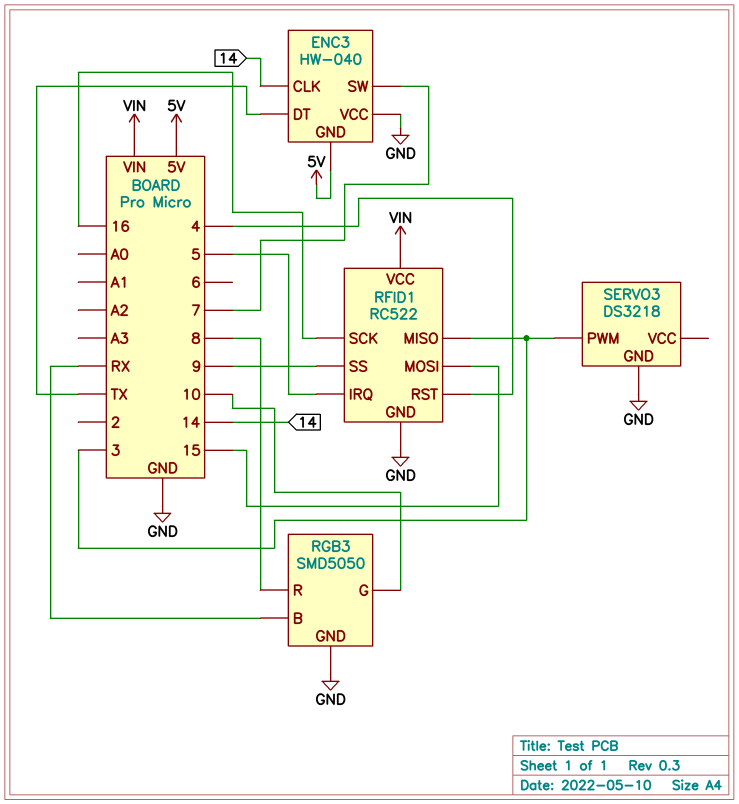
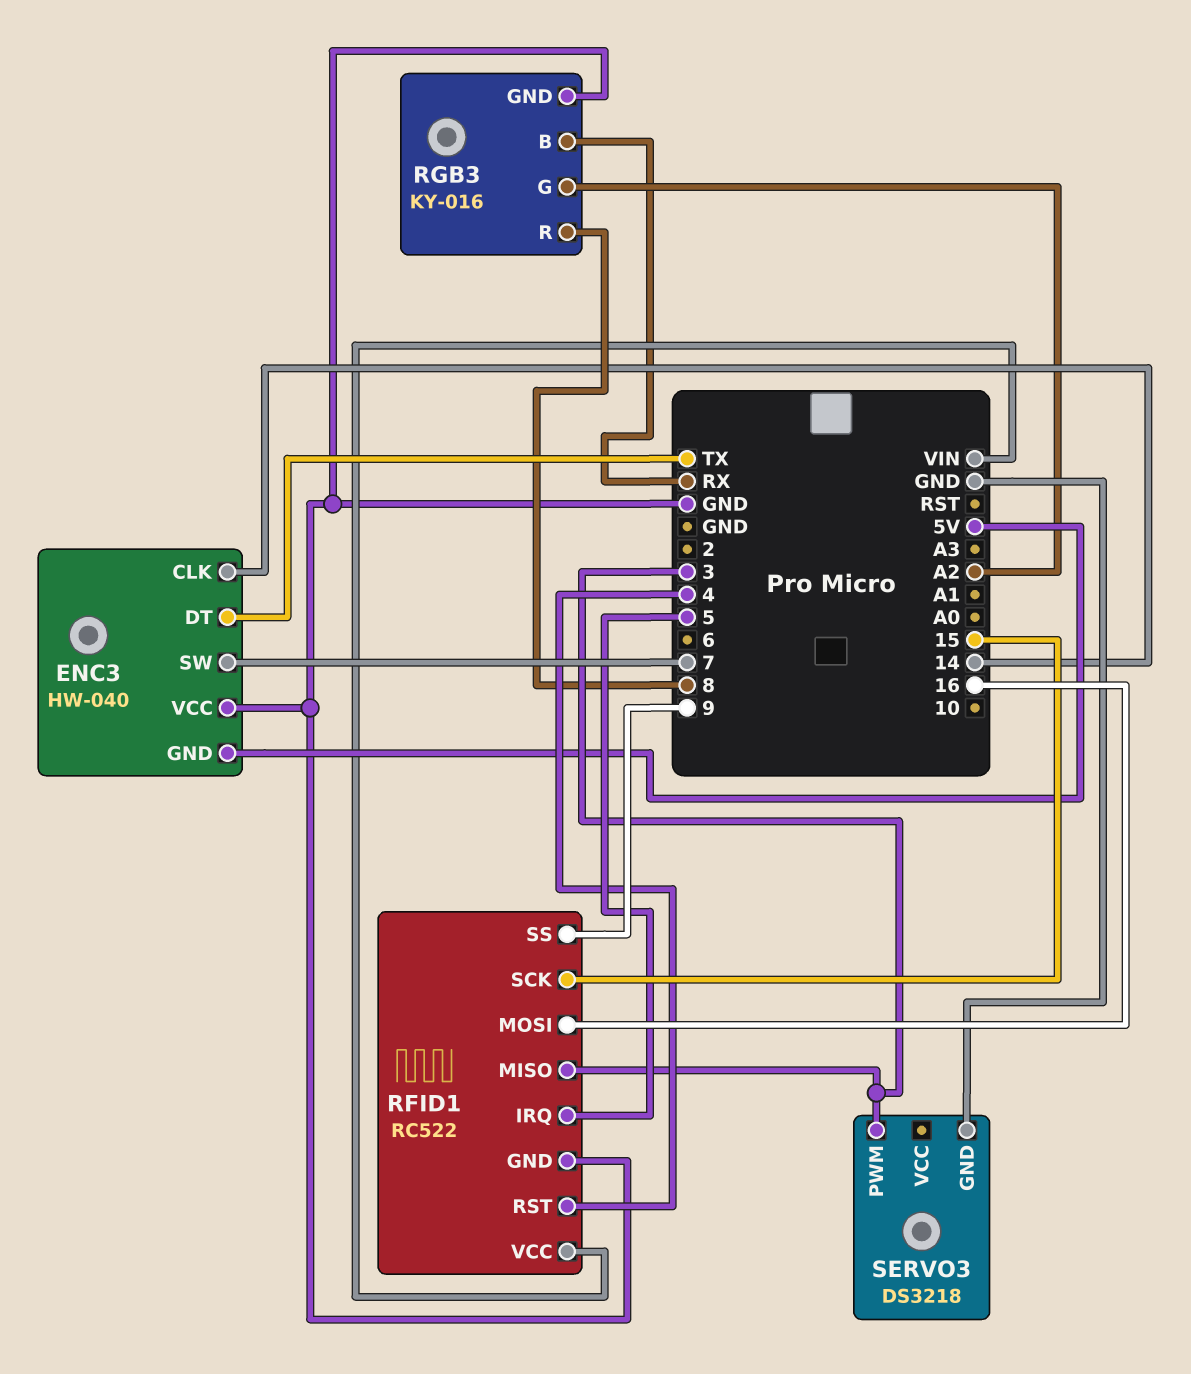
RFID1 pin MOSI: 15 -> 16
RFID1 pin SCK: 16 -> 15
RGB3: SMD5050 -> KY-016
RGB3 pin G: 10 -> A2

